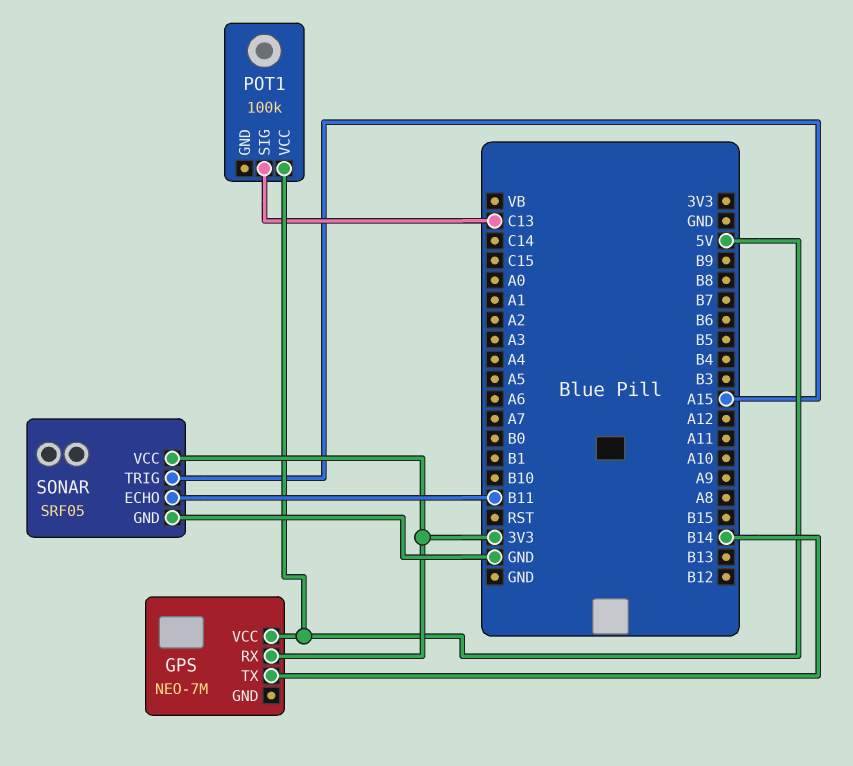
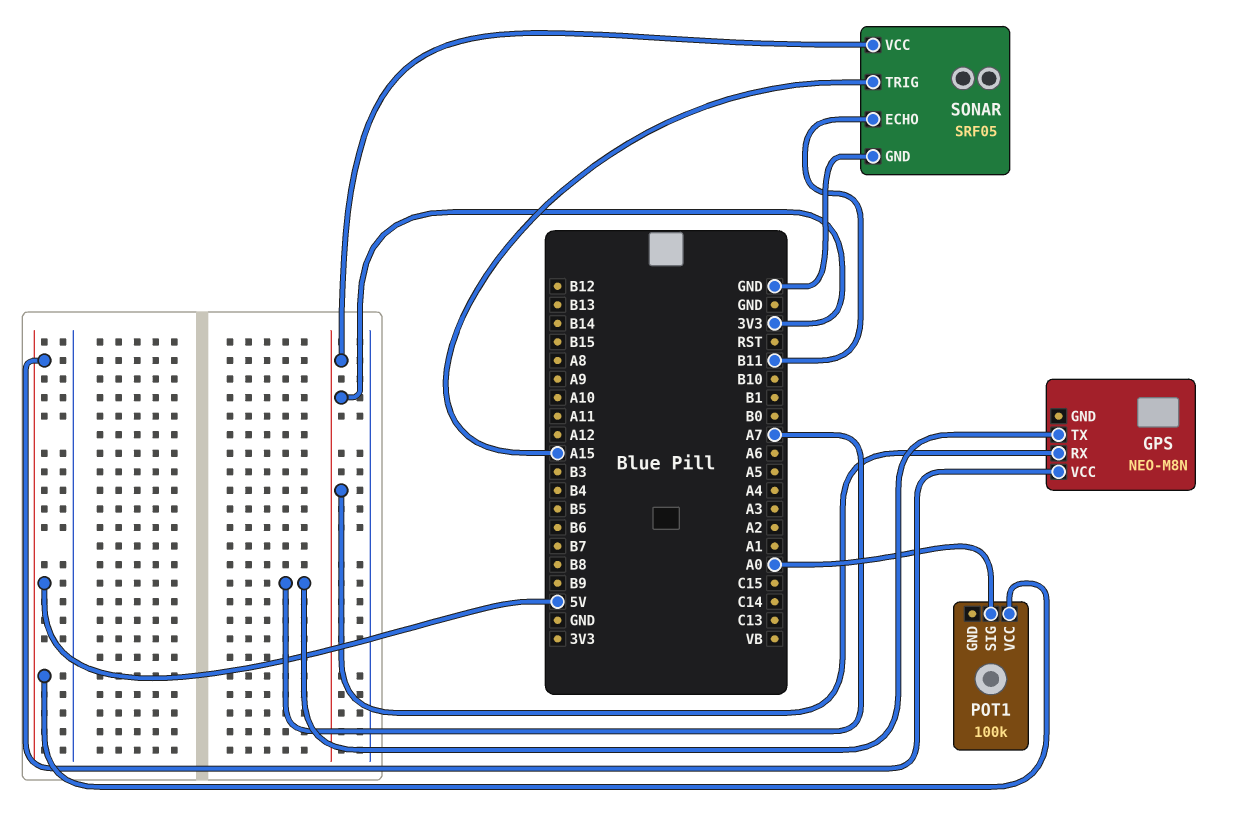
GPS: NEO-7M -> NEO-M8N
GPS pin TX: B14 -> A7
POT1 pin SIG: C13 -> A0

